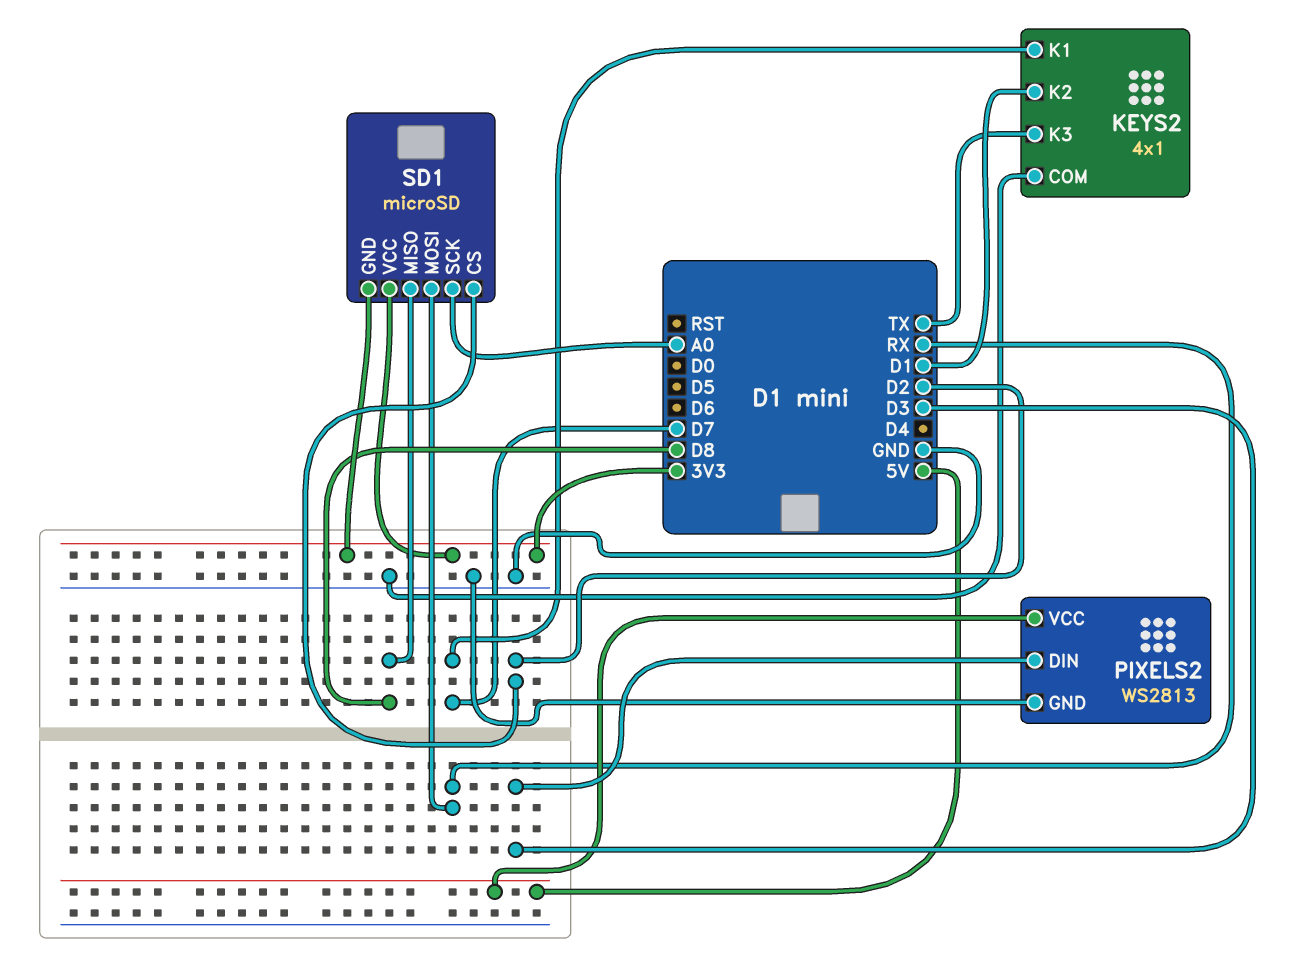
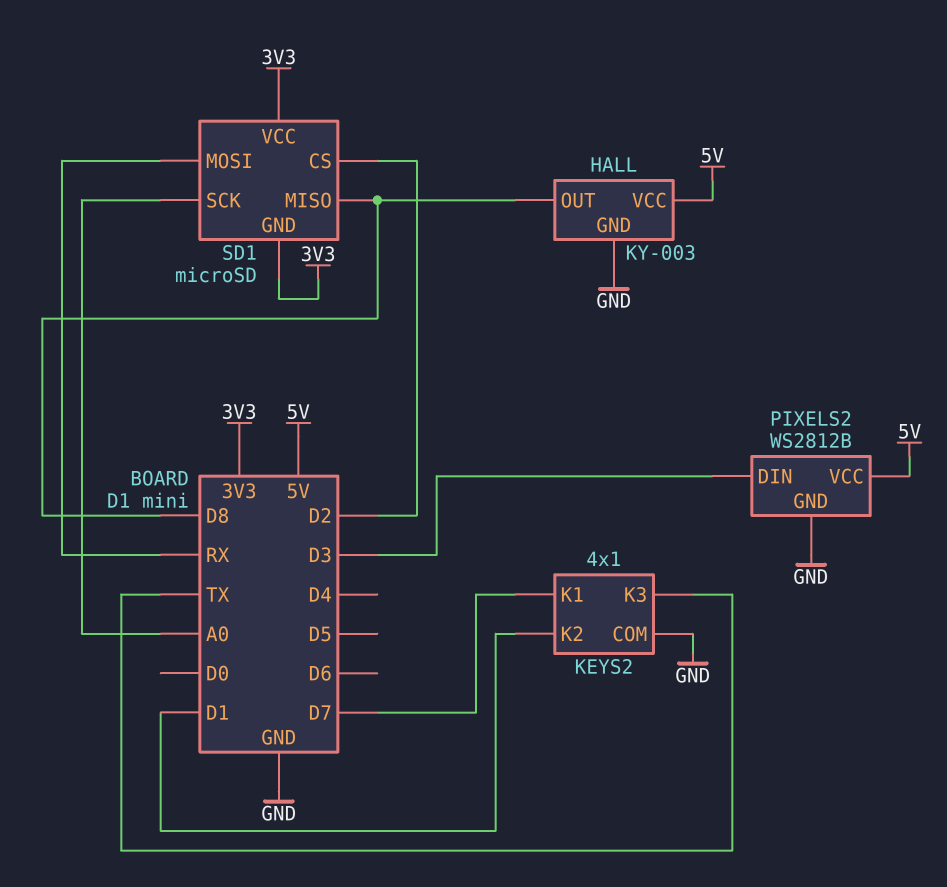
HALL: none -> KY-003
HALL pin GND: none -> GND
HALL pin OUT: none -> D8
HALL pin VCC: none -> 5V
PIXELS2: WS2813 -> WS2812B

